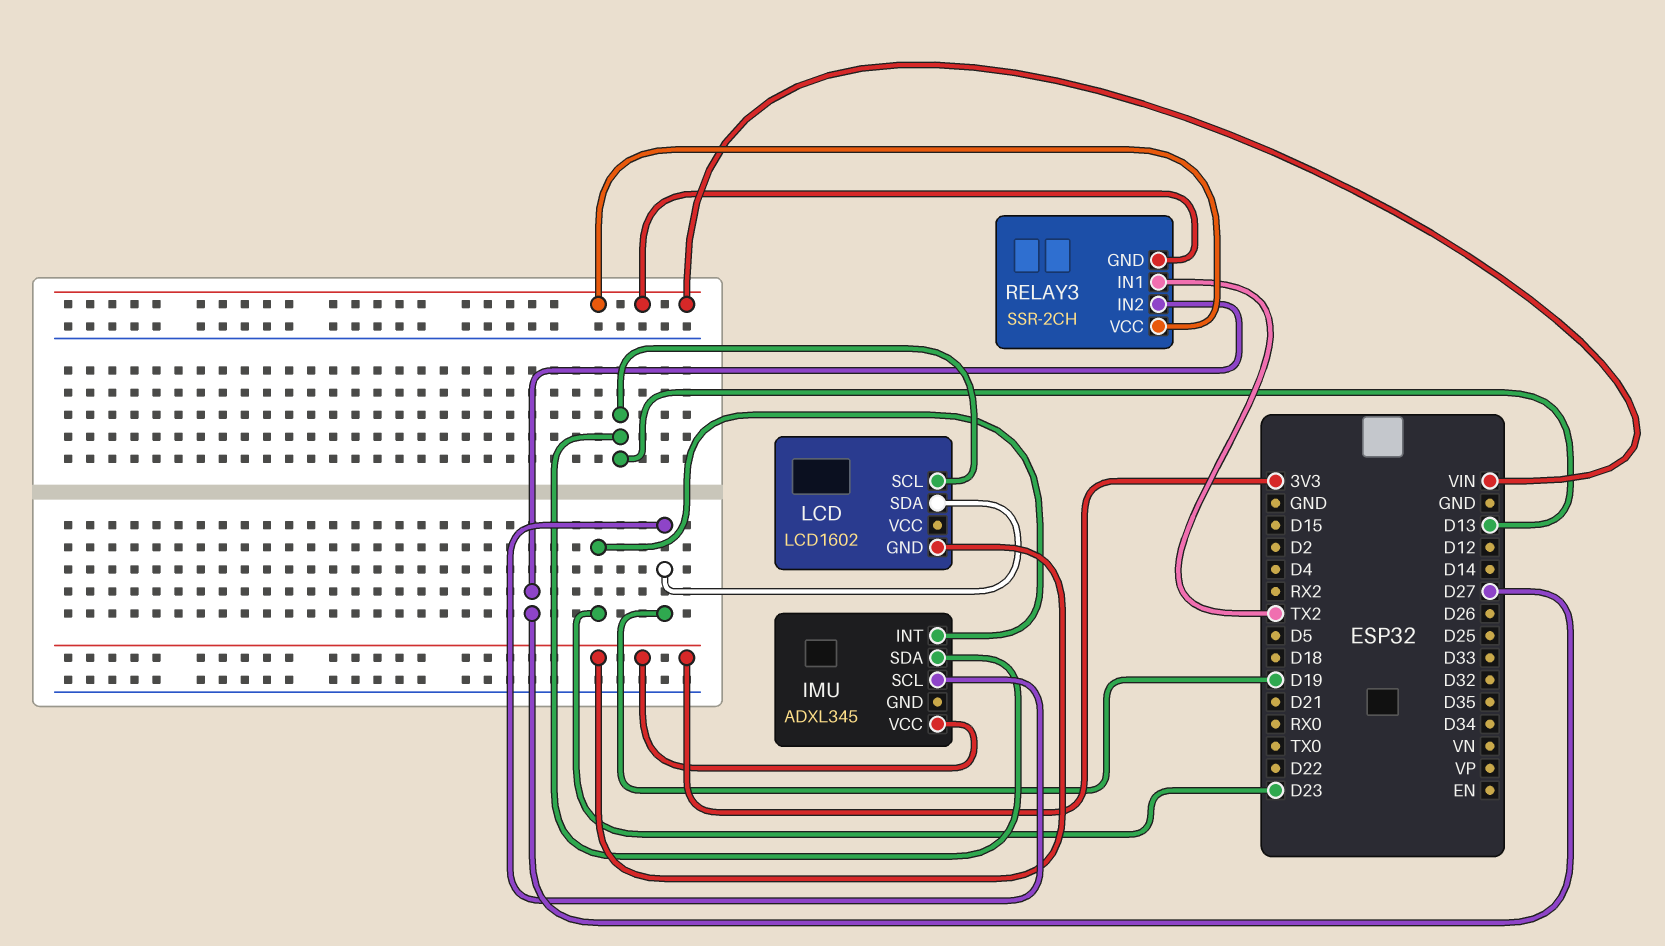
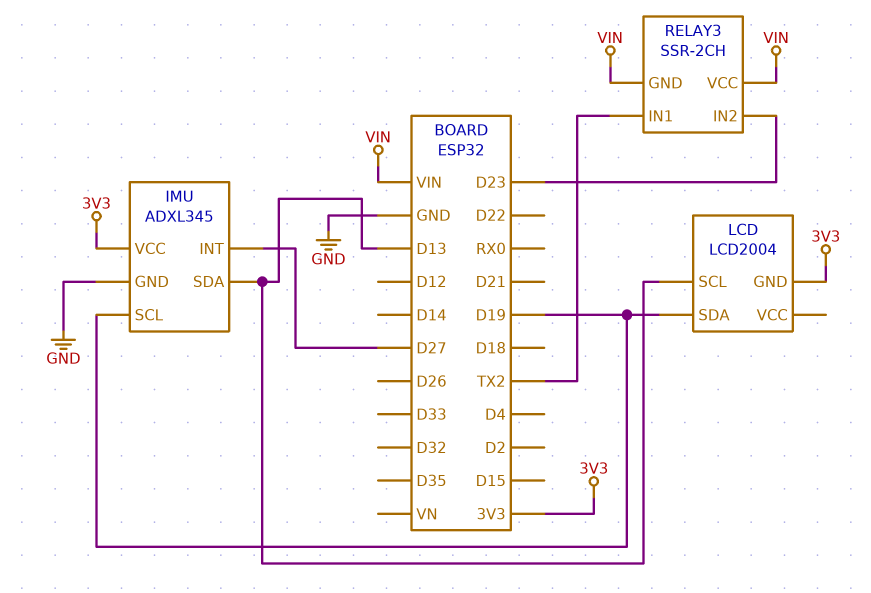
IMU pin GND: none -> GND
IMU pin INT: D23 -> D27
LCD: LCD1602 -> LCD2004
RELAY3 pin IN2: D27 -> D23

